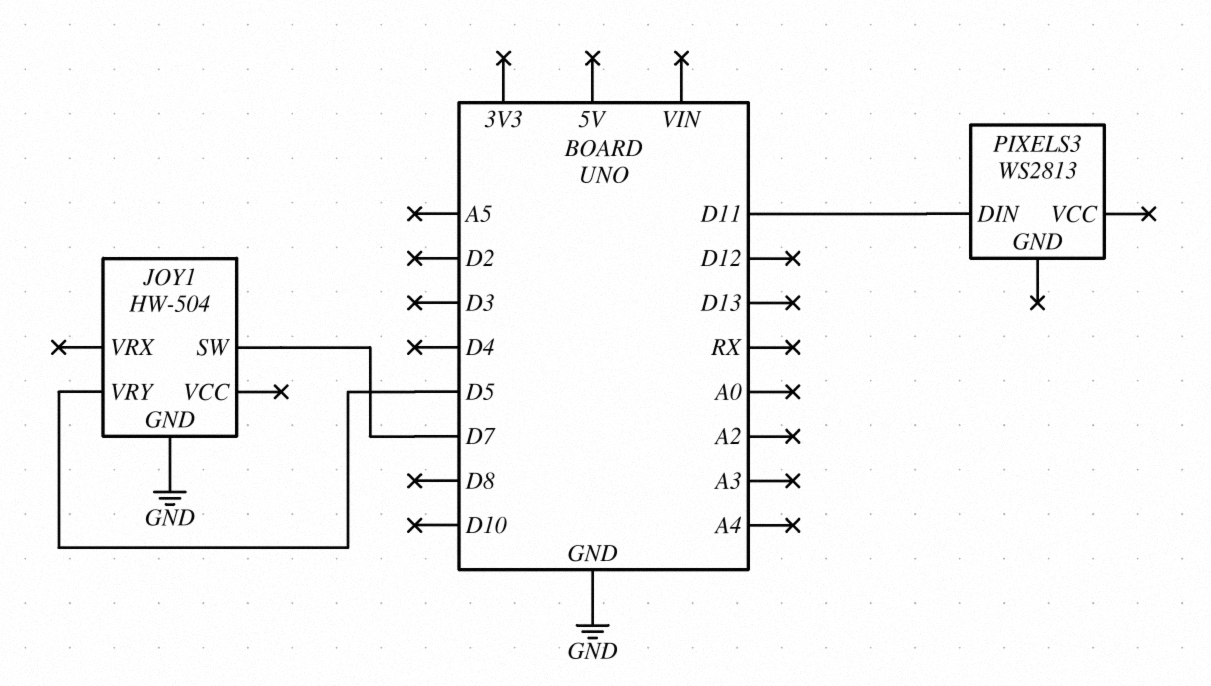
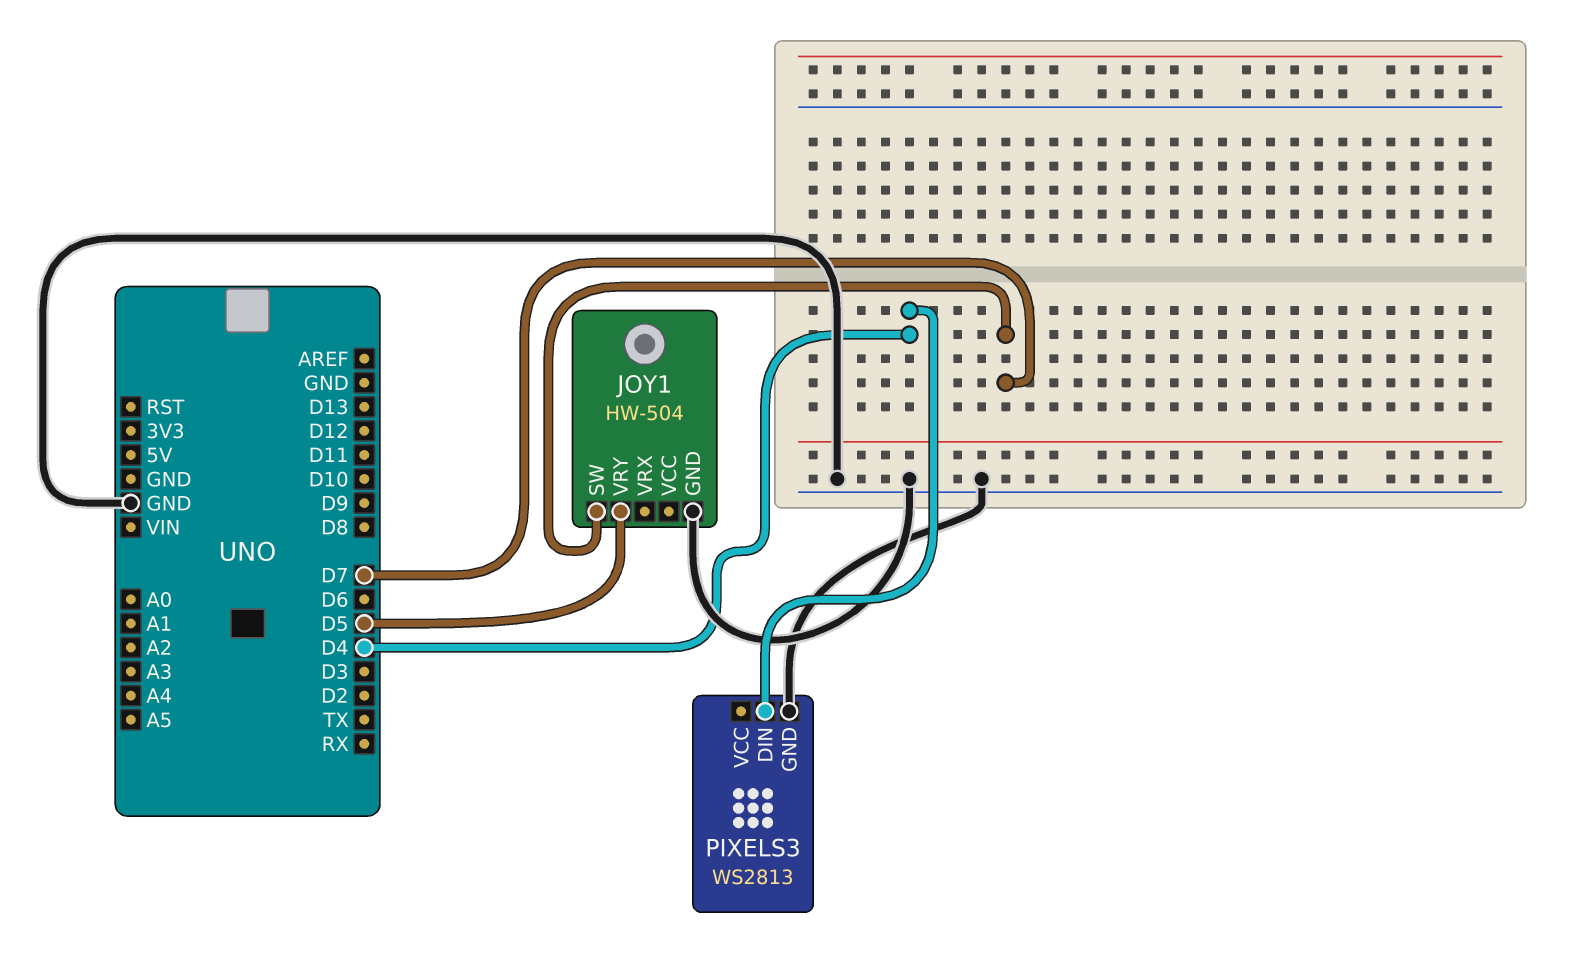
PIXELS3 pin DIN: D11 -> D4
PIXELS3 pin GND: none -> GND

